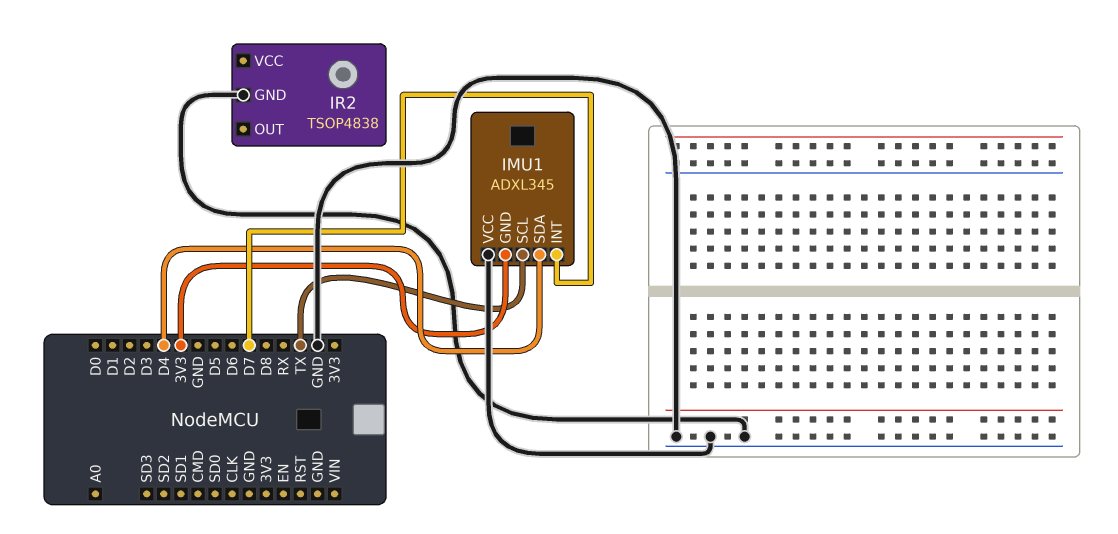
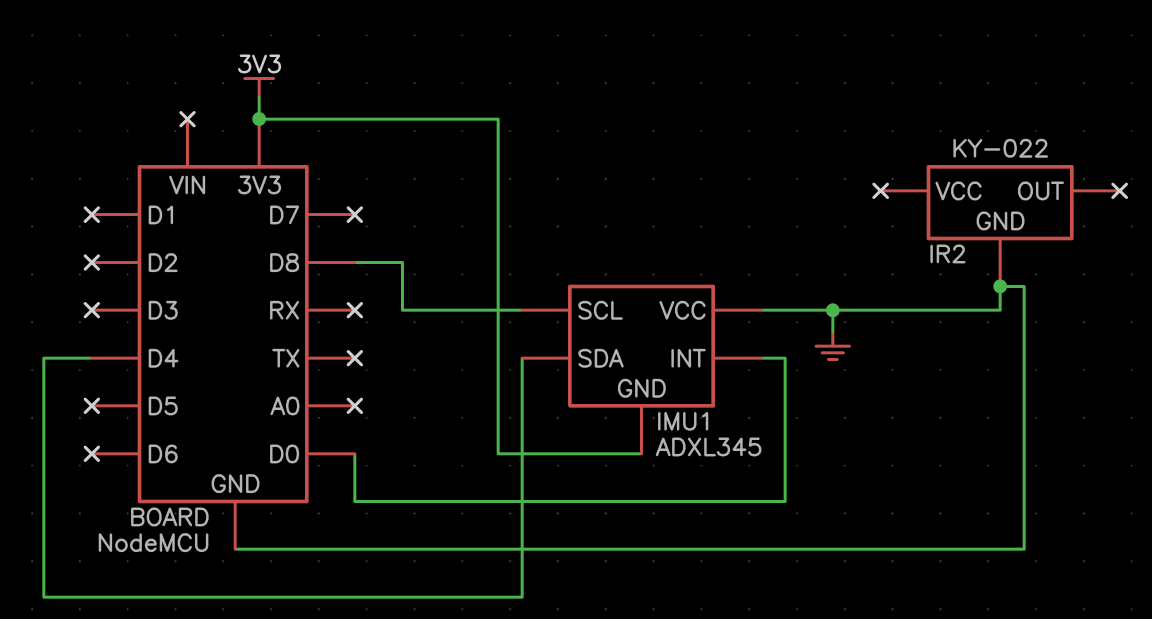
IMU1 pin INT: D7 -> D0
IMU1 pin SCL: TX -> D8
IR2: TSOP4838 -> KY-022

